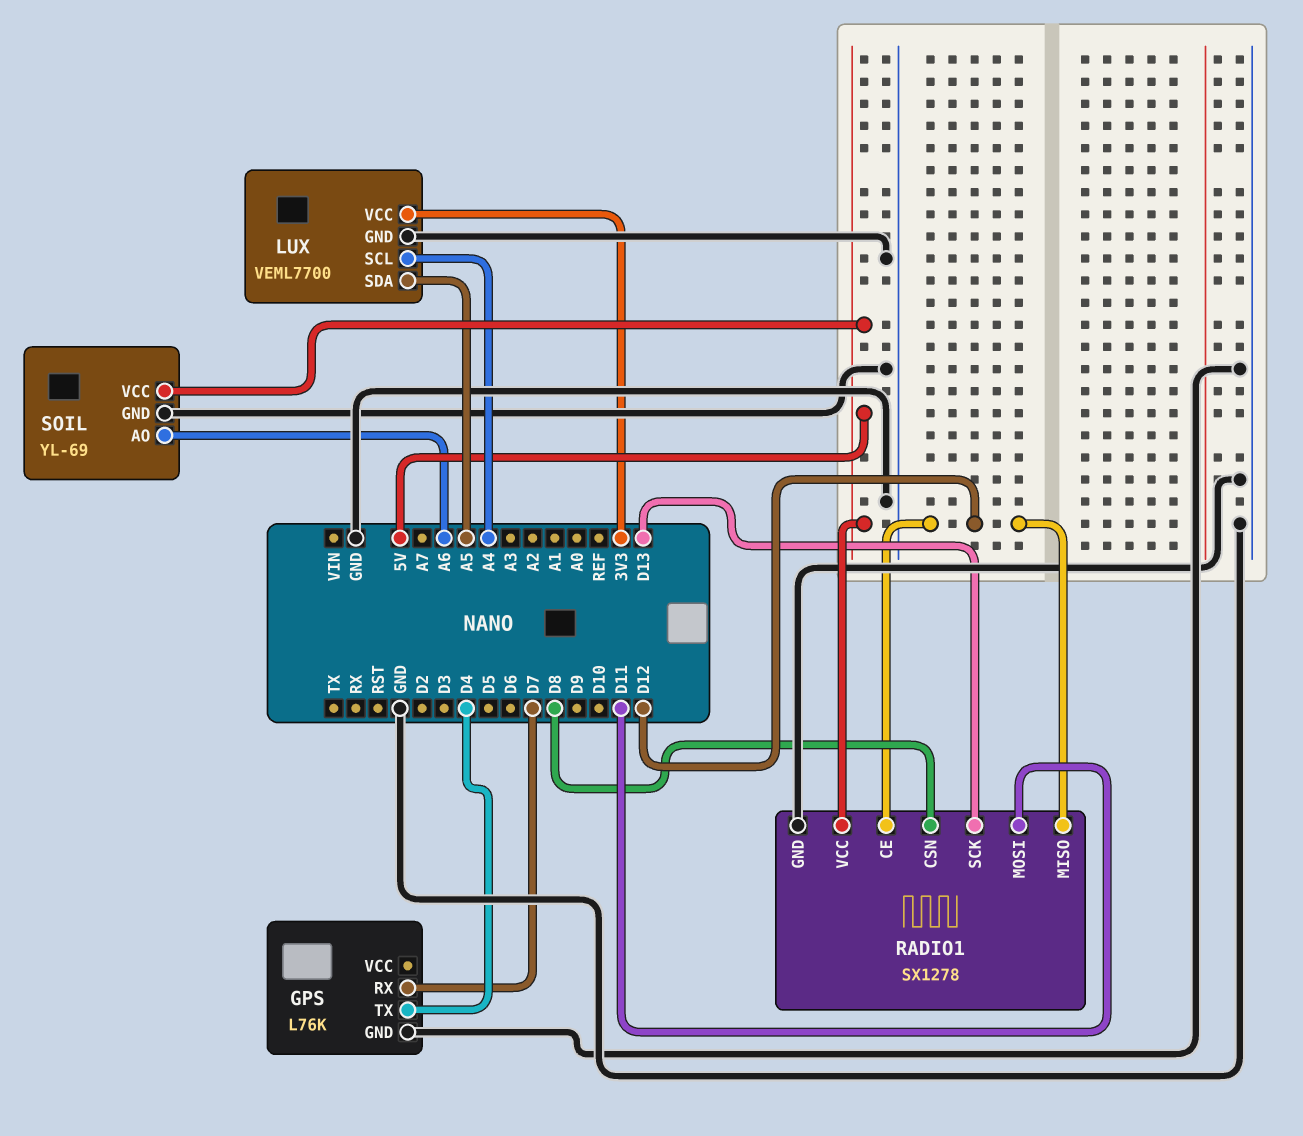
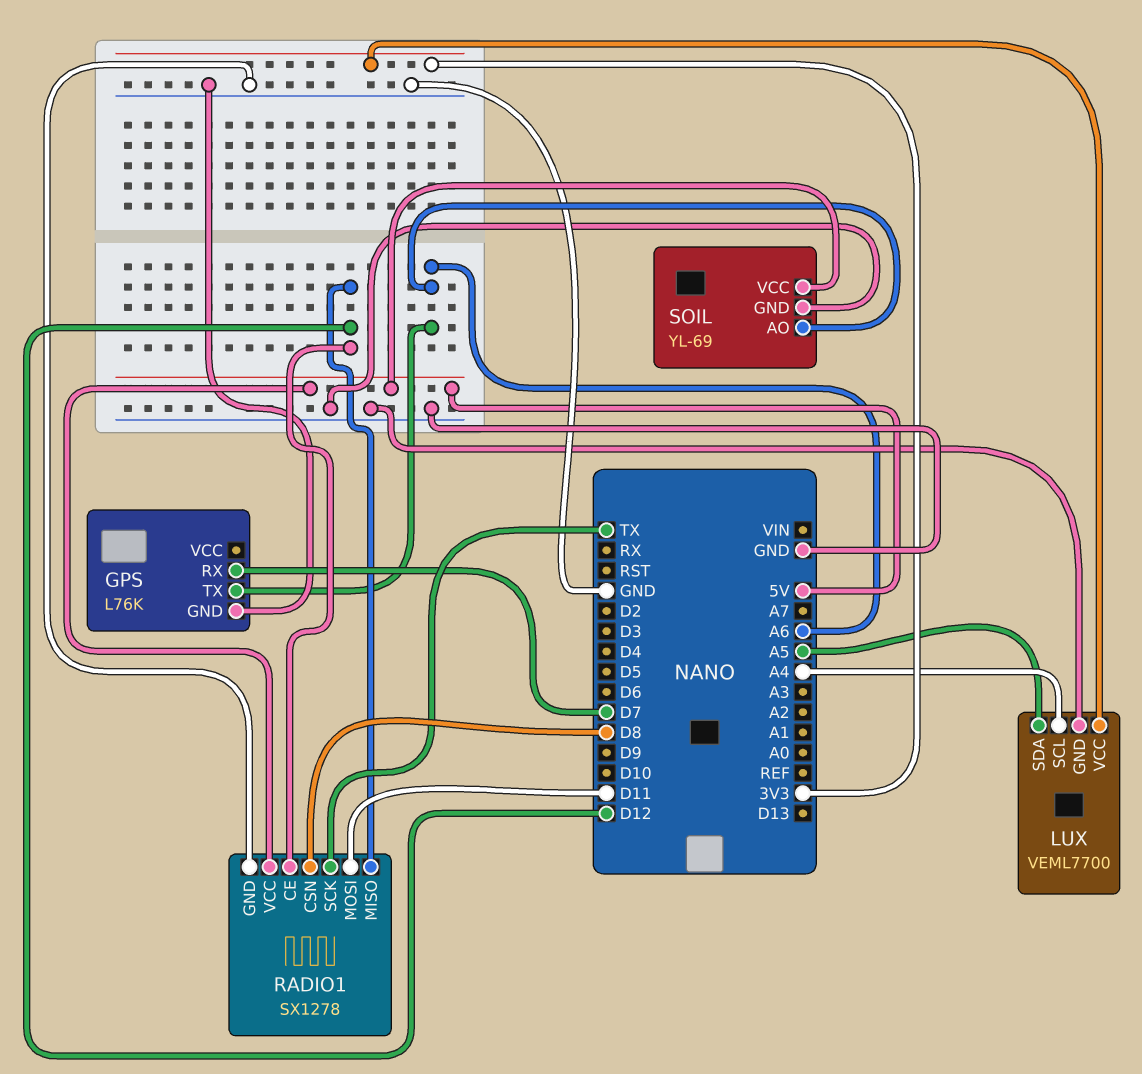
GPS pin TX: D4 -> A6
RADIO1 pin SCK: D13 -> TX

